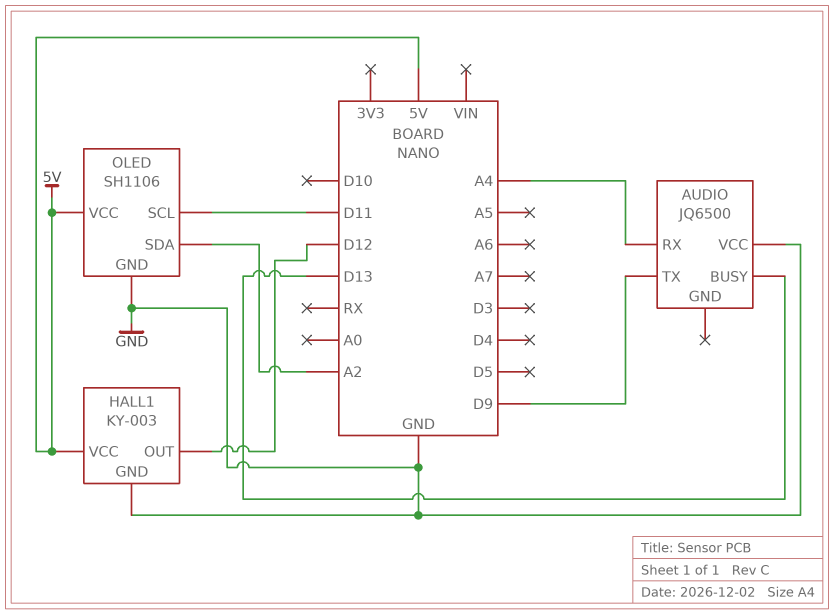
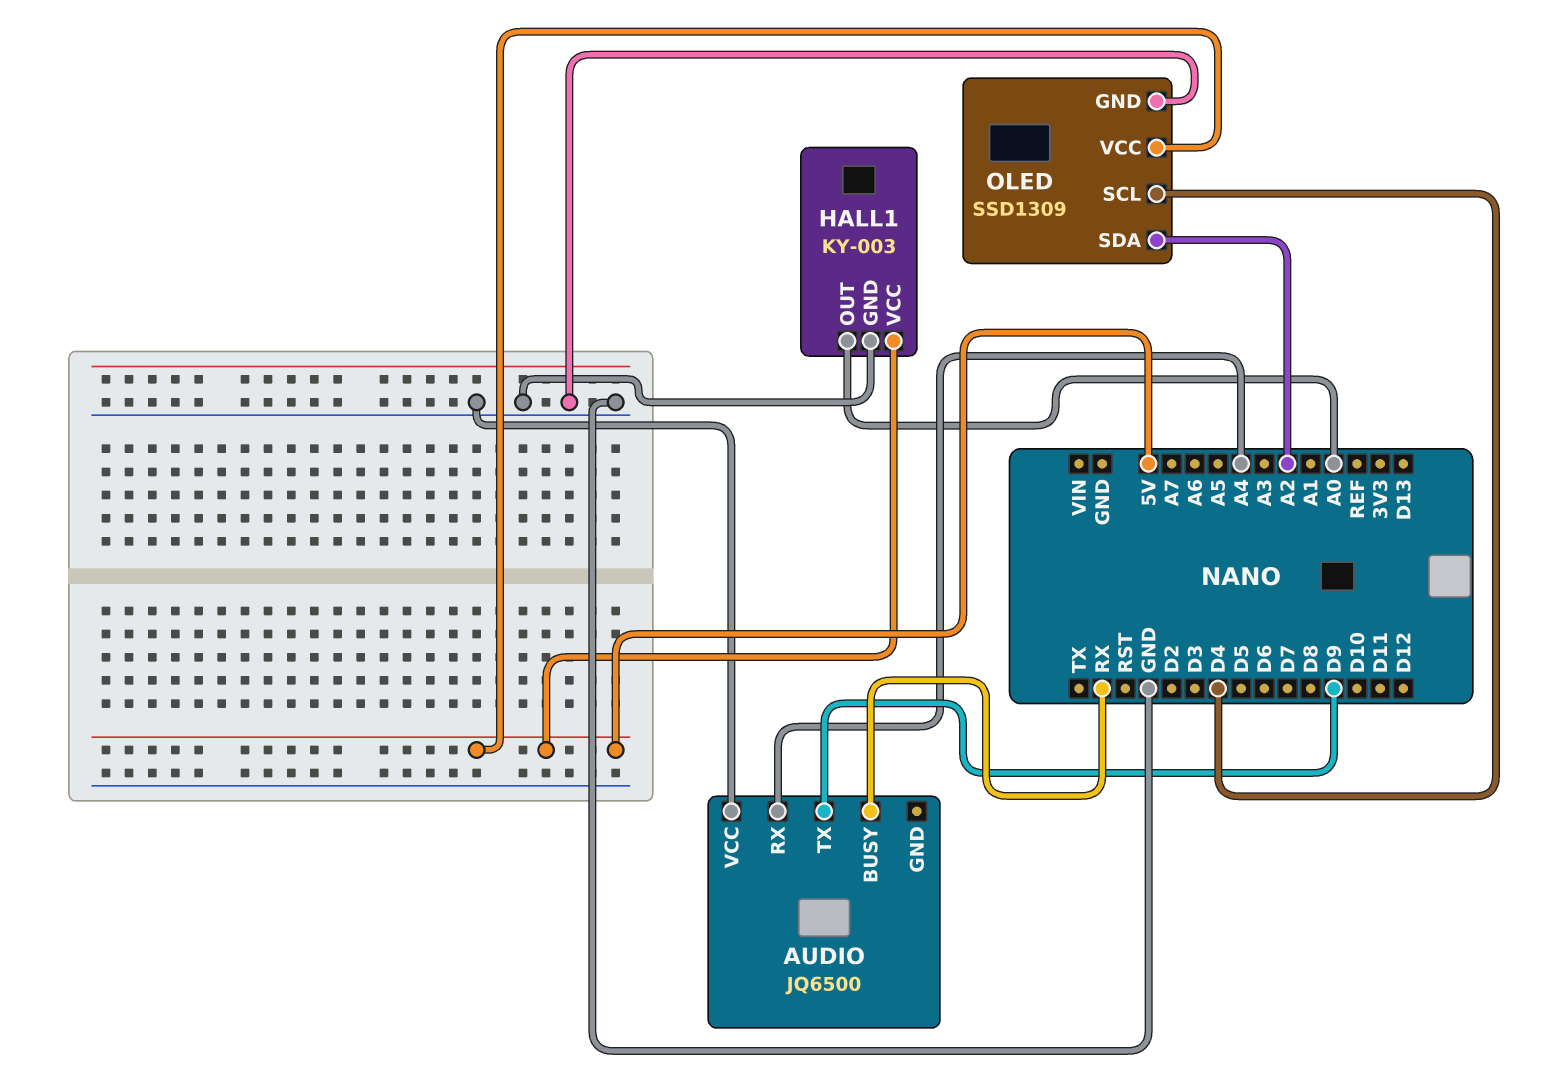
AUDIO pin BUSY: D13 -> RX
HALL1 pin OUT: D12 -> A0
OLED: SH1106 -> SSD1309
OLED pin SCL: D11 -> D4

